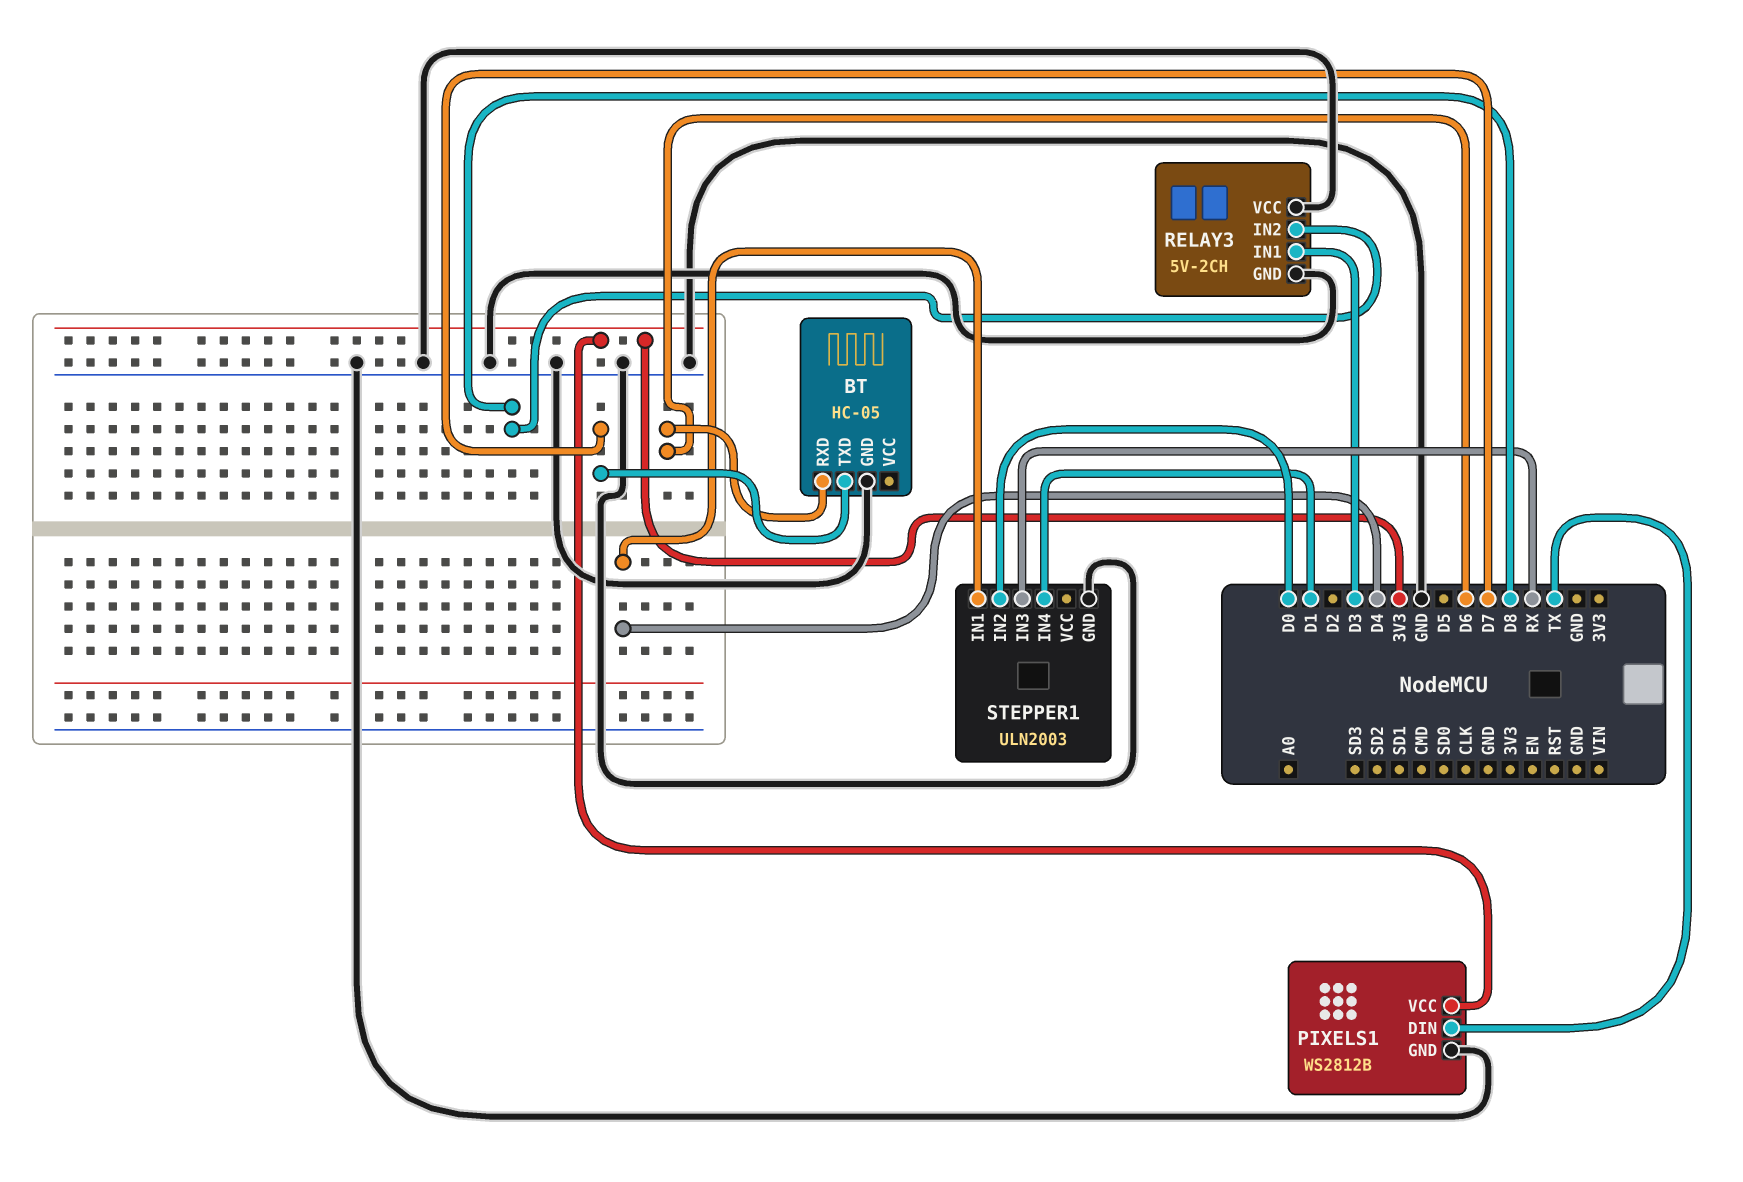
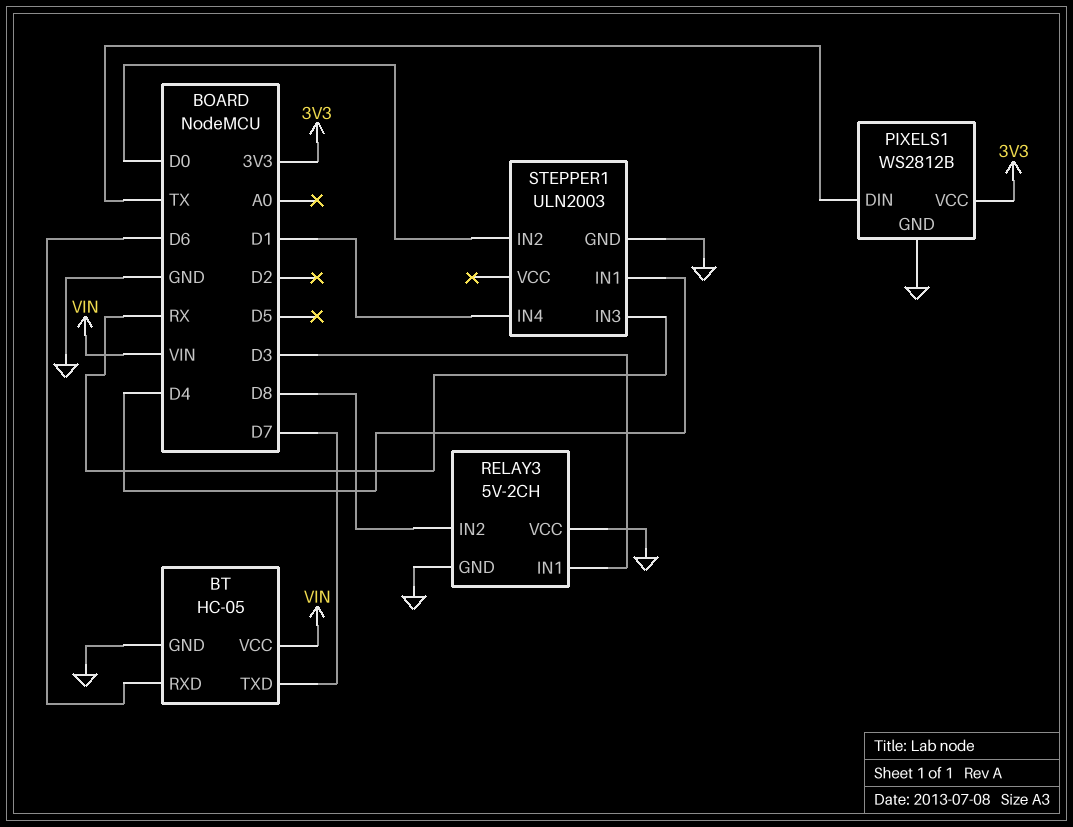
BT pin VCC: none -> VIN

